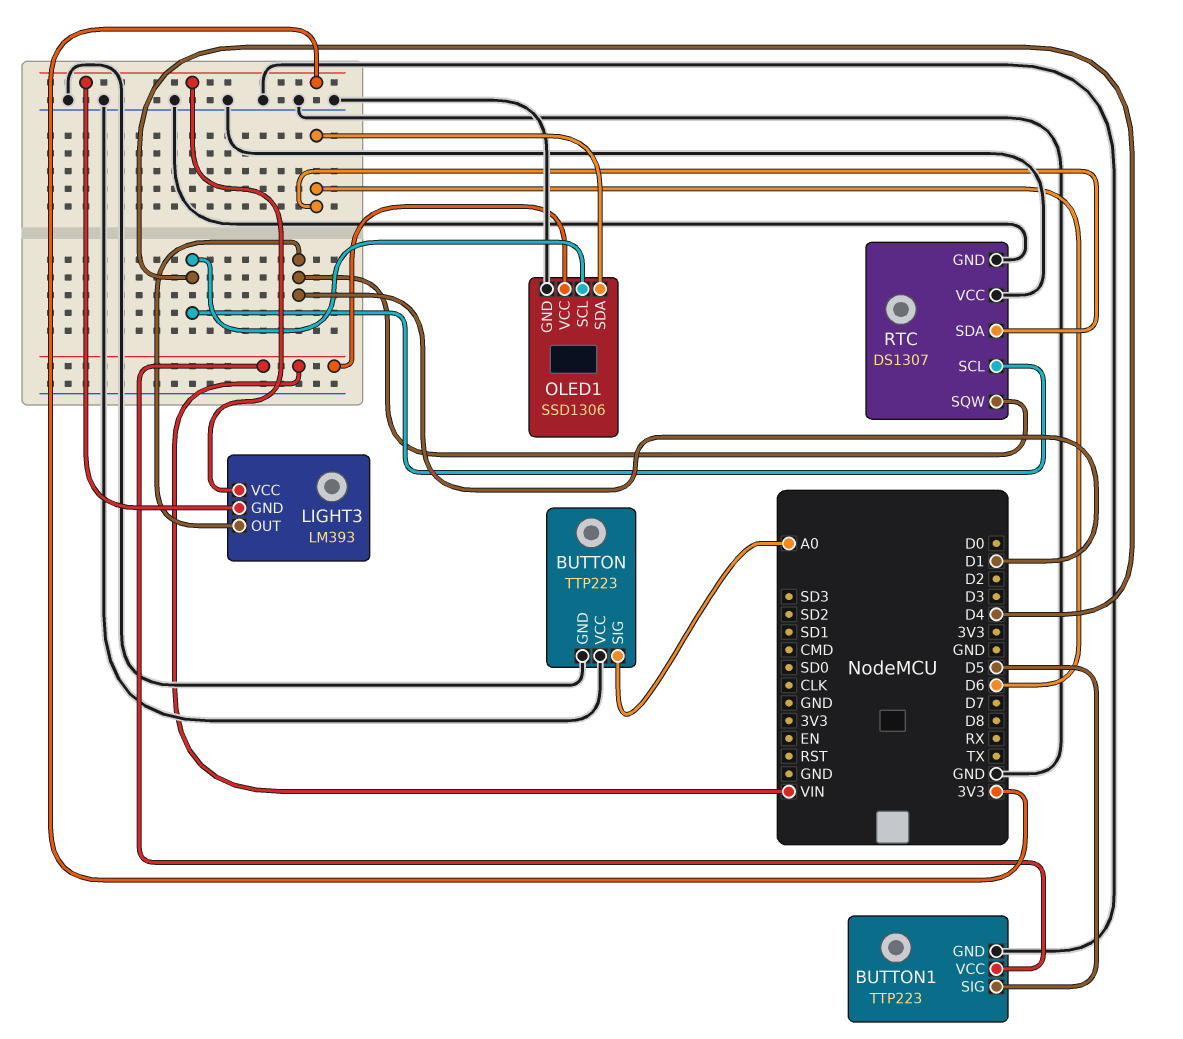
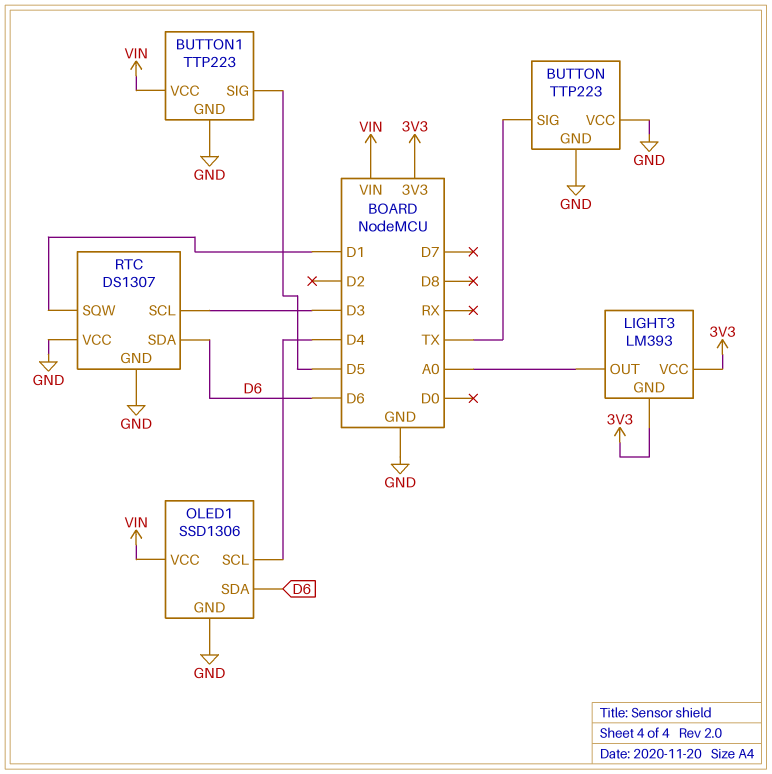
BUTTON pin SIG: A0 -> TX
LIGHT3 pin OUT: D1 -> A0
RTC pin SCL: D4 -> D3

